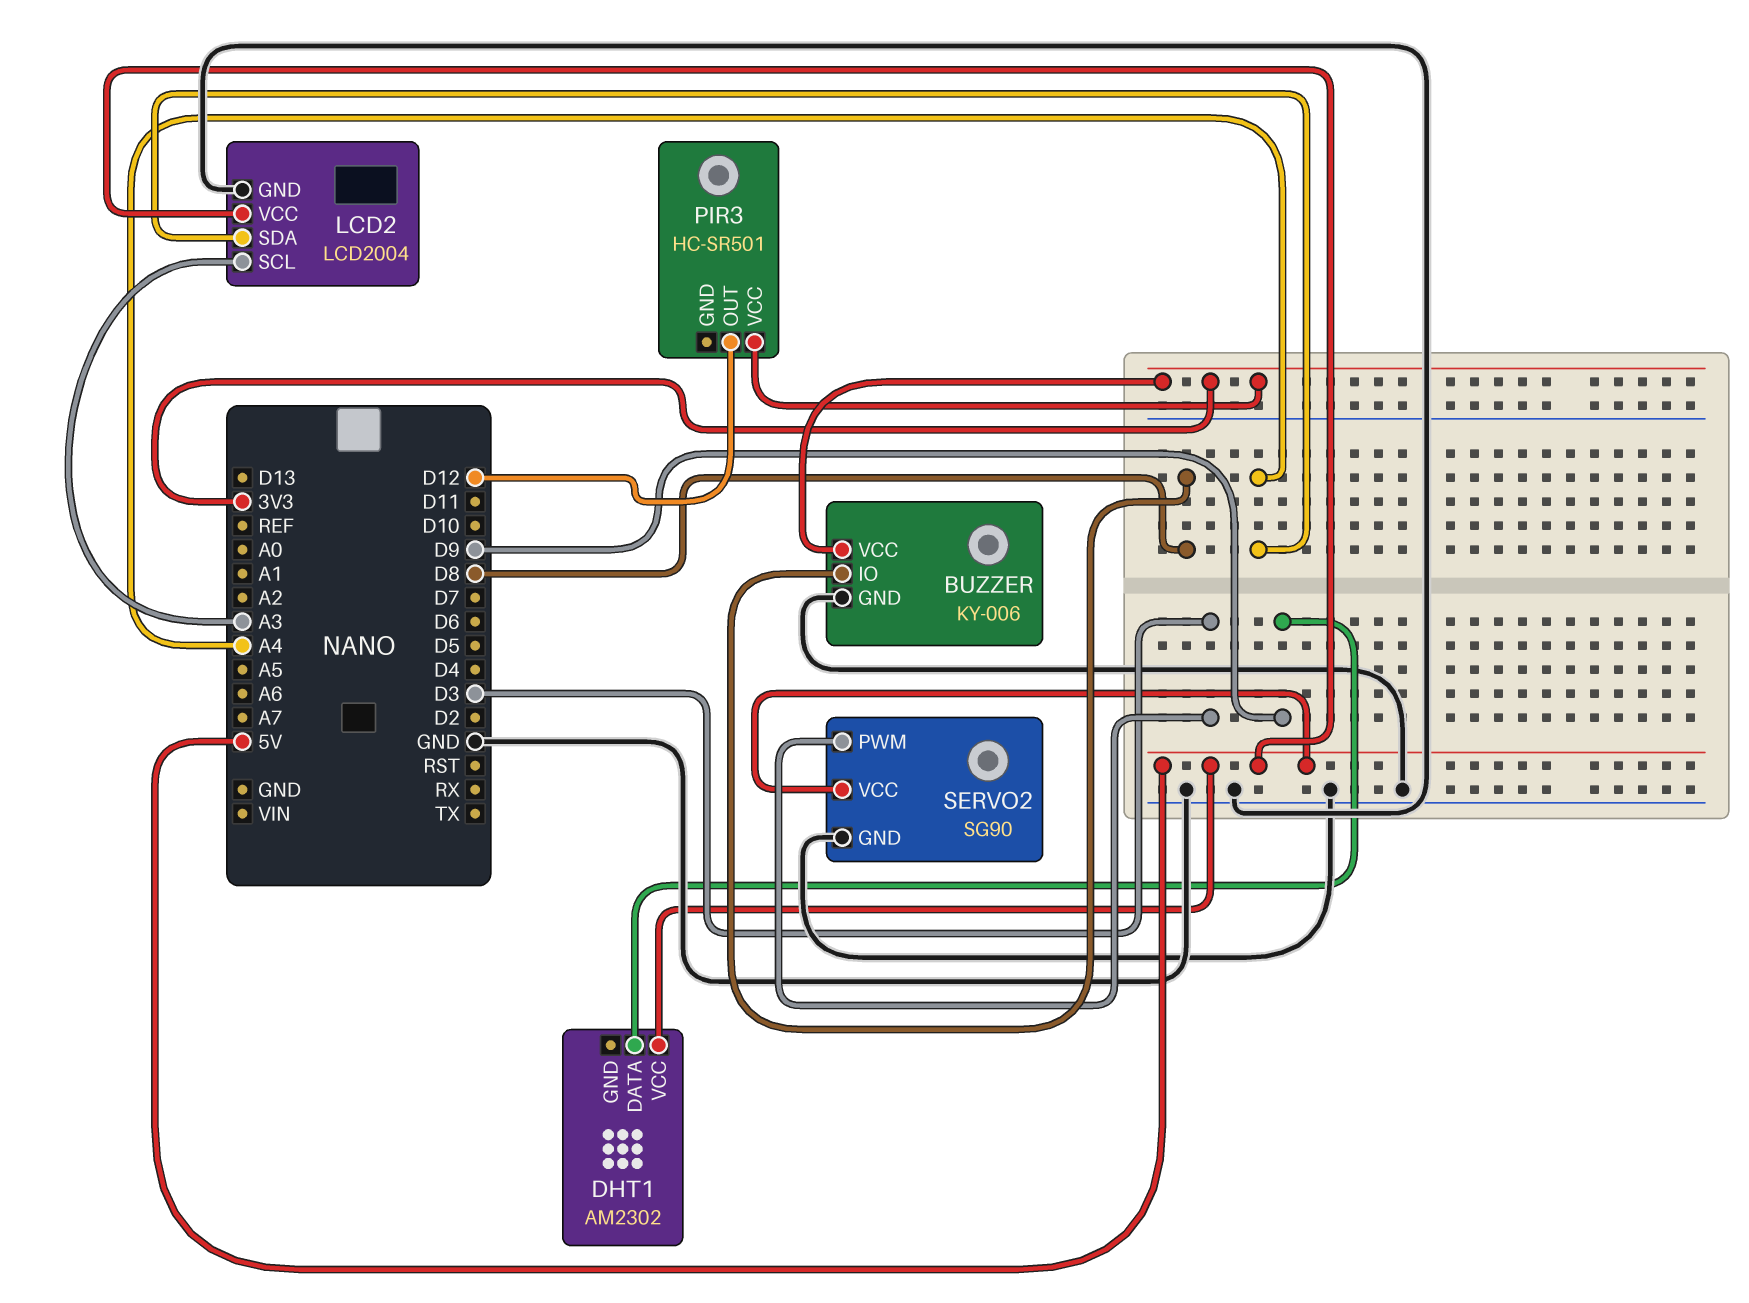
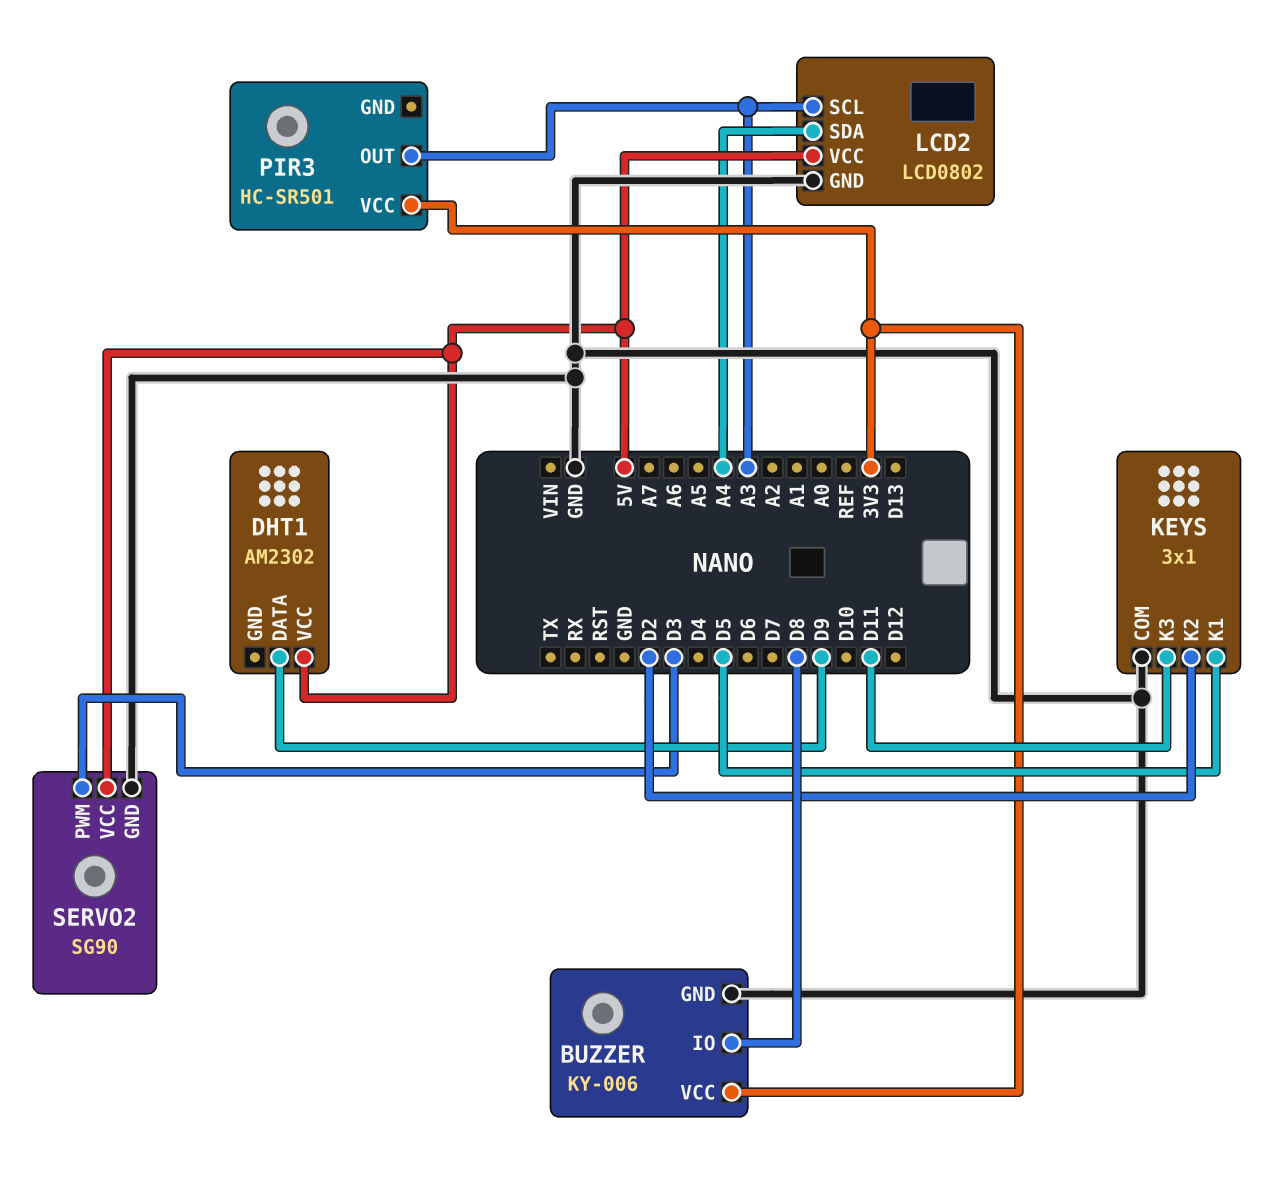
KEYS: none -> 3x1
KEYS pin COM: none -> GND
KEYS pin K1: none -> D5
KEYS pin K2: none -> D2
KEYS pin K3: none -> D11
LCD2: LCD2004 -> LCD0802
PIR3 pin OUT: D12 -> A3

